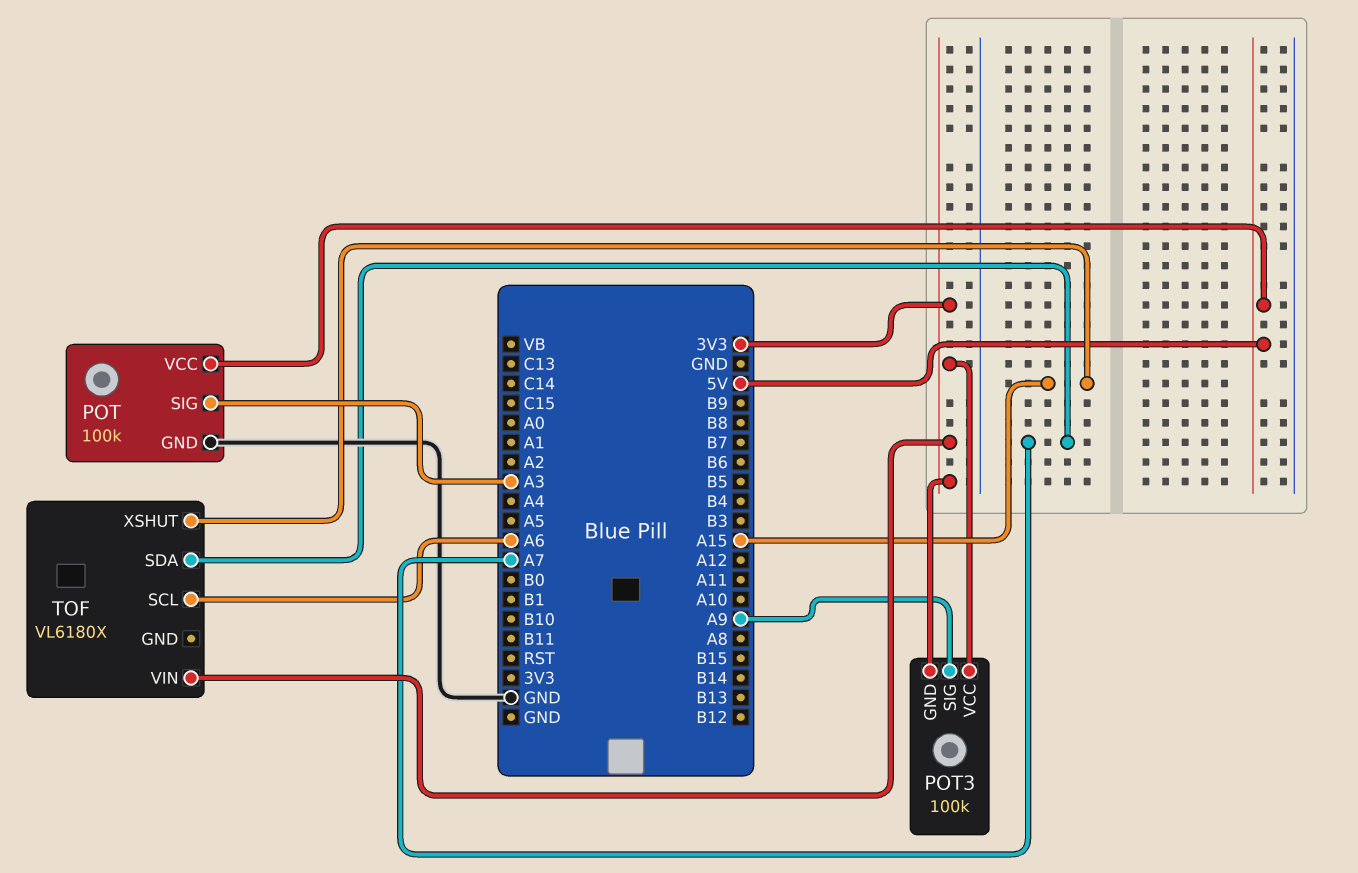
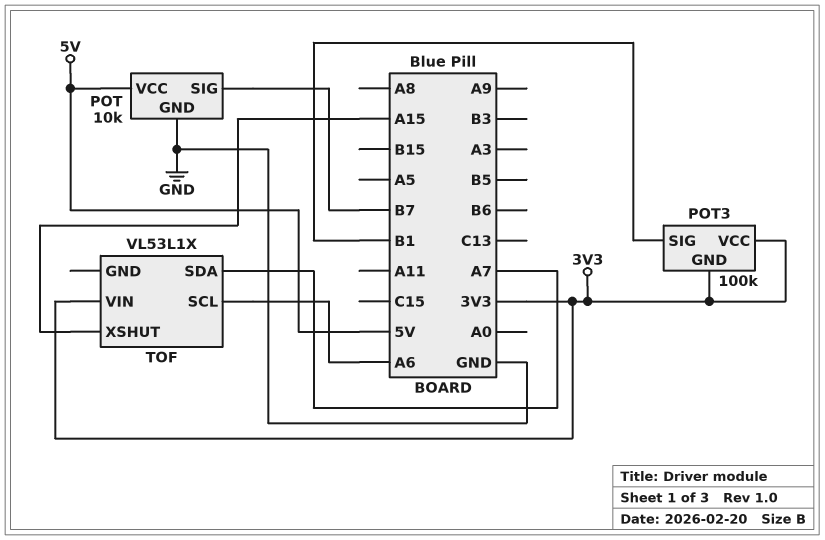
POT: 100k -> 10k
POT pin SIG: A3 -> B7
POT3 pin SIG: A9 -> B1
TOF: VL6180X -> VL53L1X

